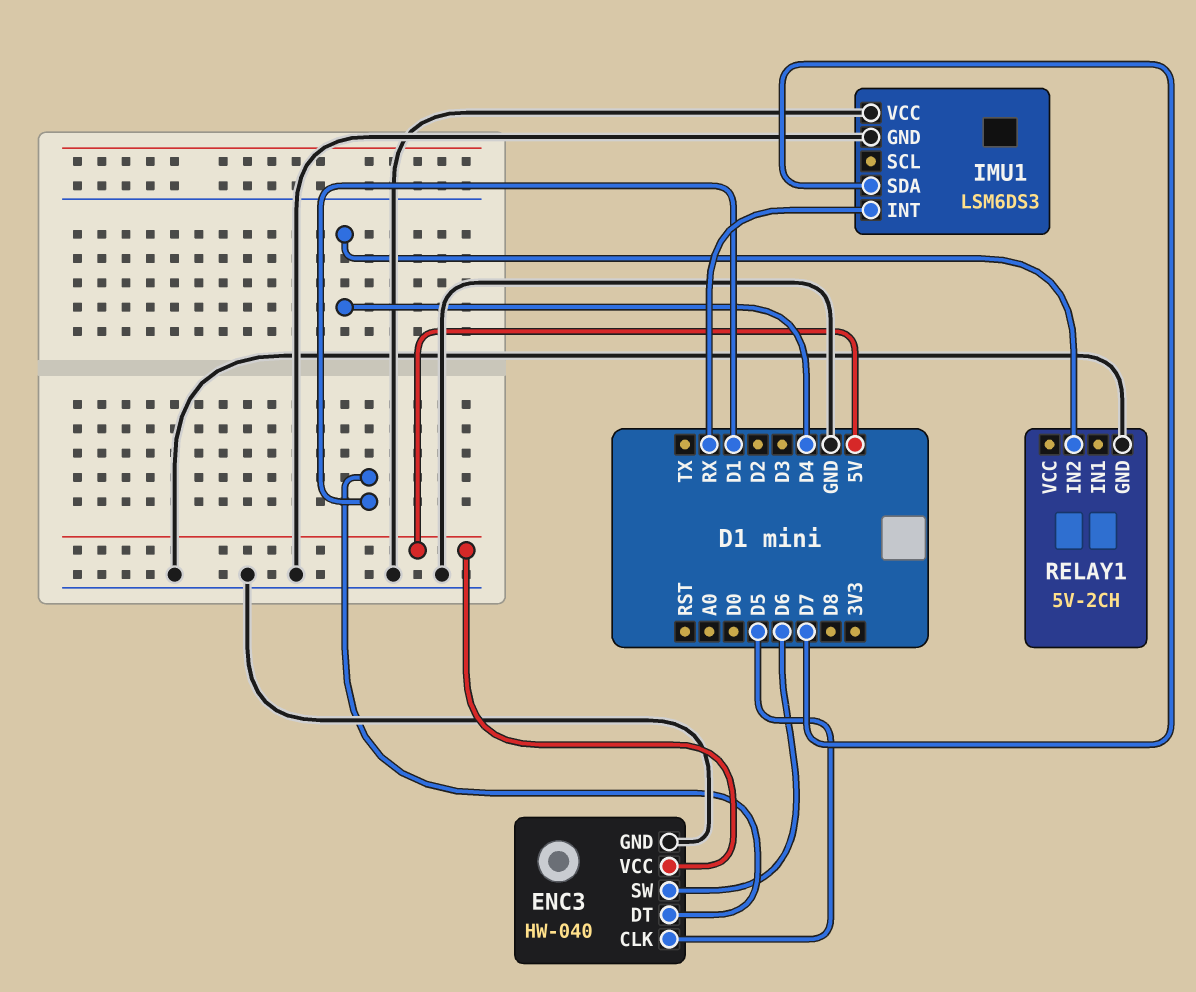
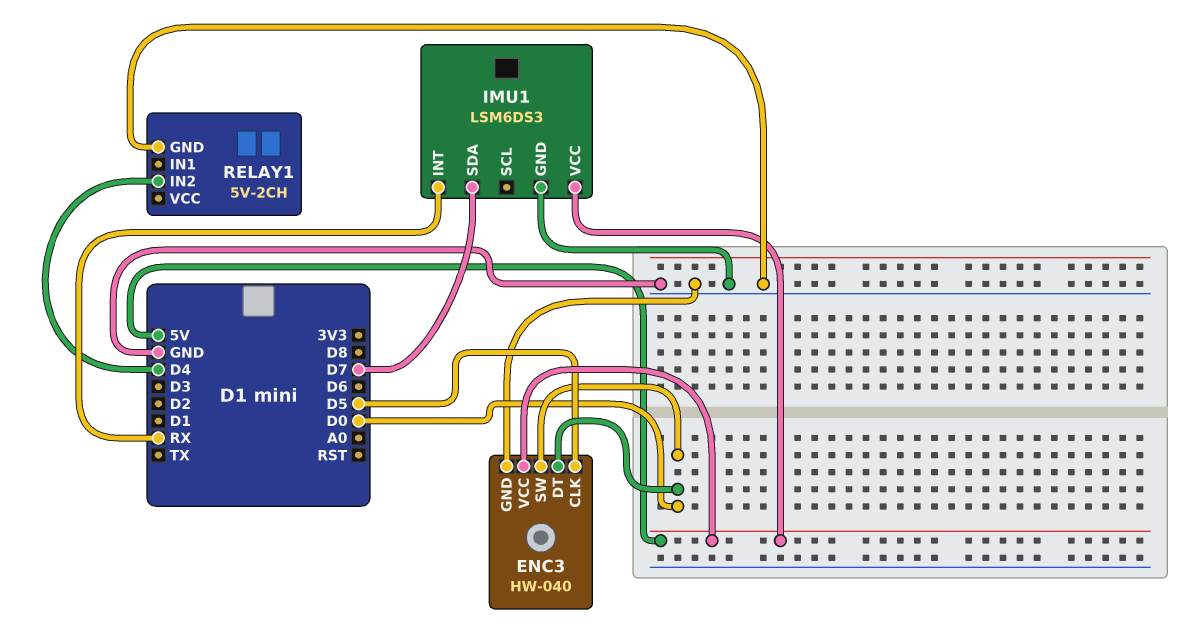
ENC3 pin DT: D1 -> D0
ENC3 pin SW: D6 -> D0
IMU1 pin VCC: GND -> 5V

